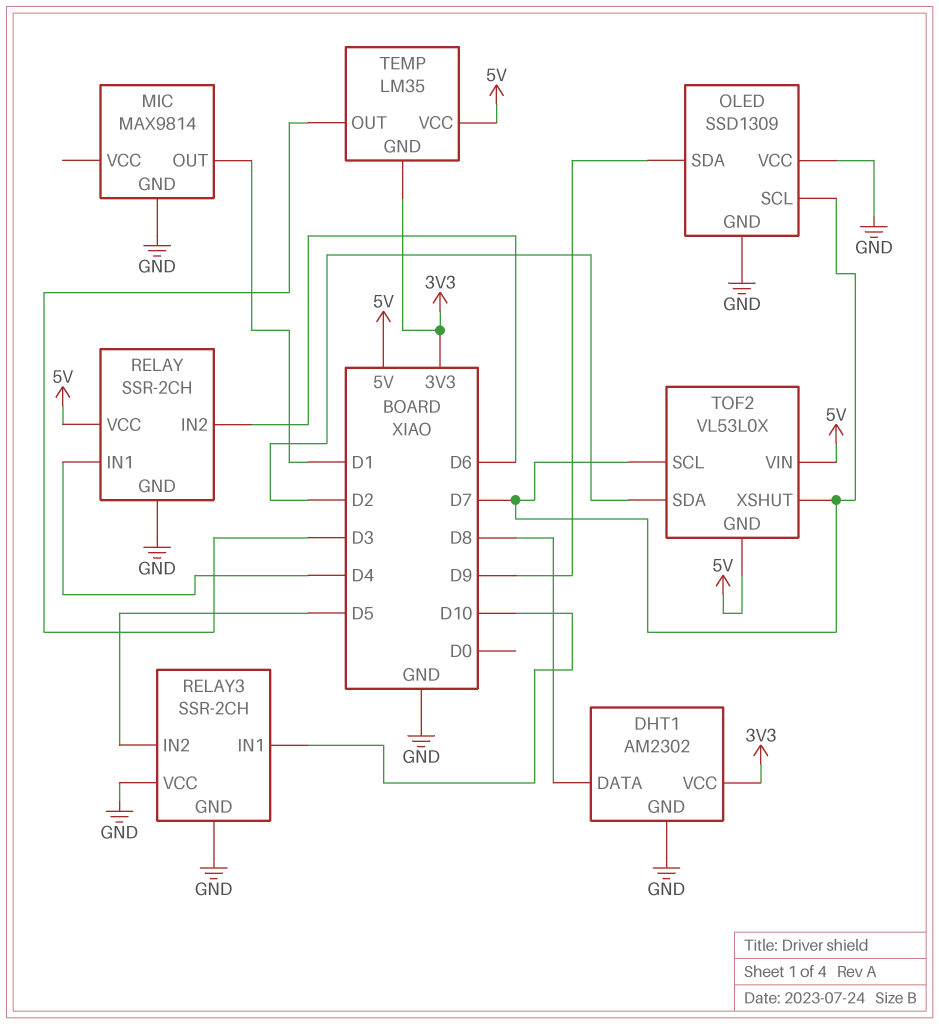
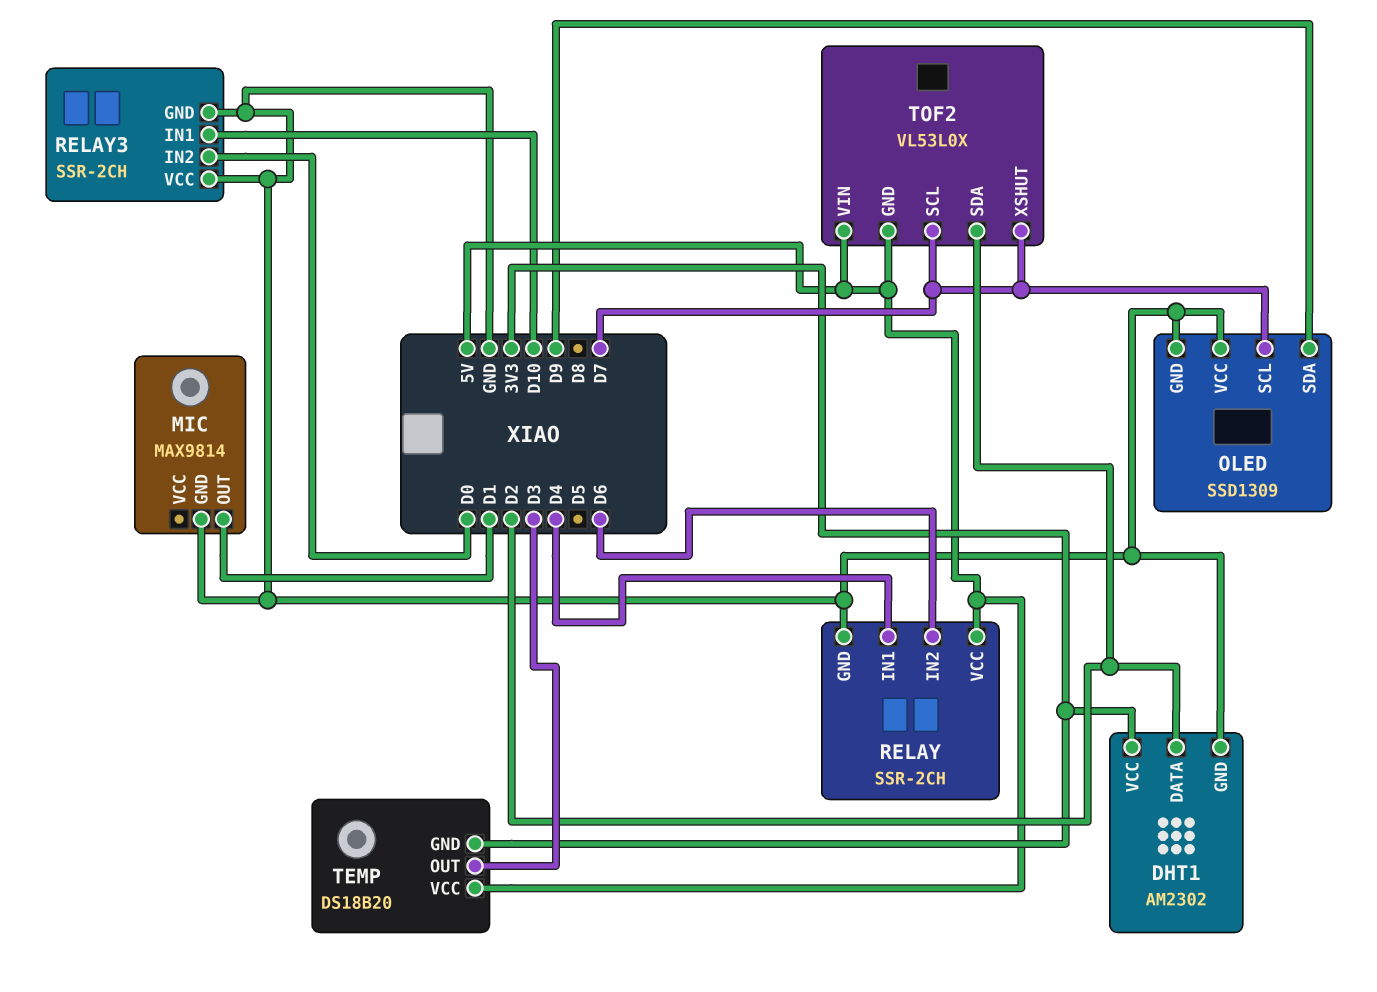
DHT1 pin DATA: D8 -> D2
RELAY3 pin IN2: D5 -> D0
TEMP: LM35 -> DS18B20

